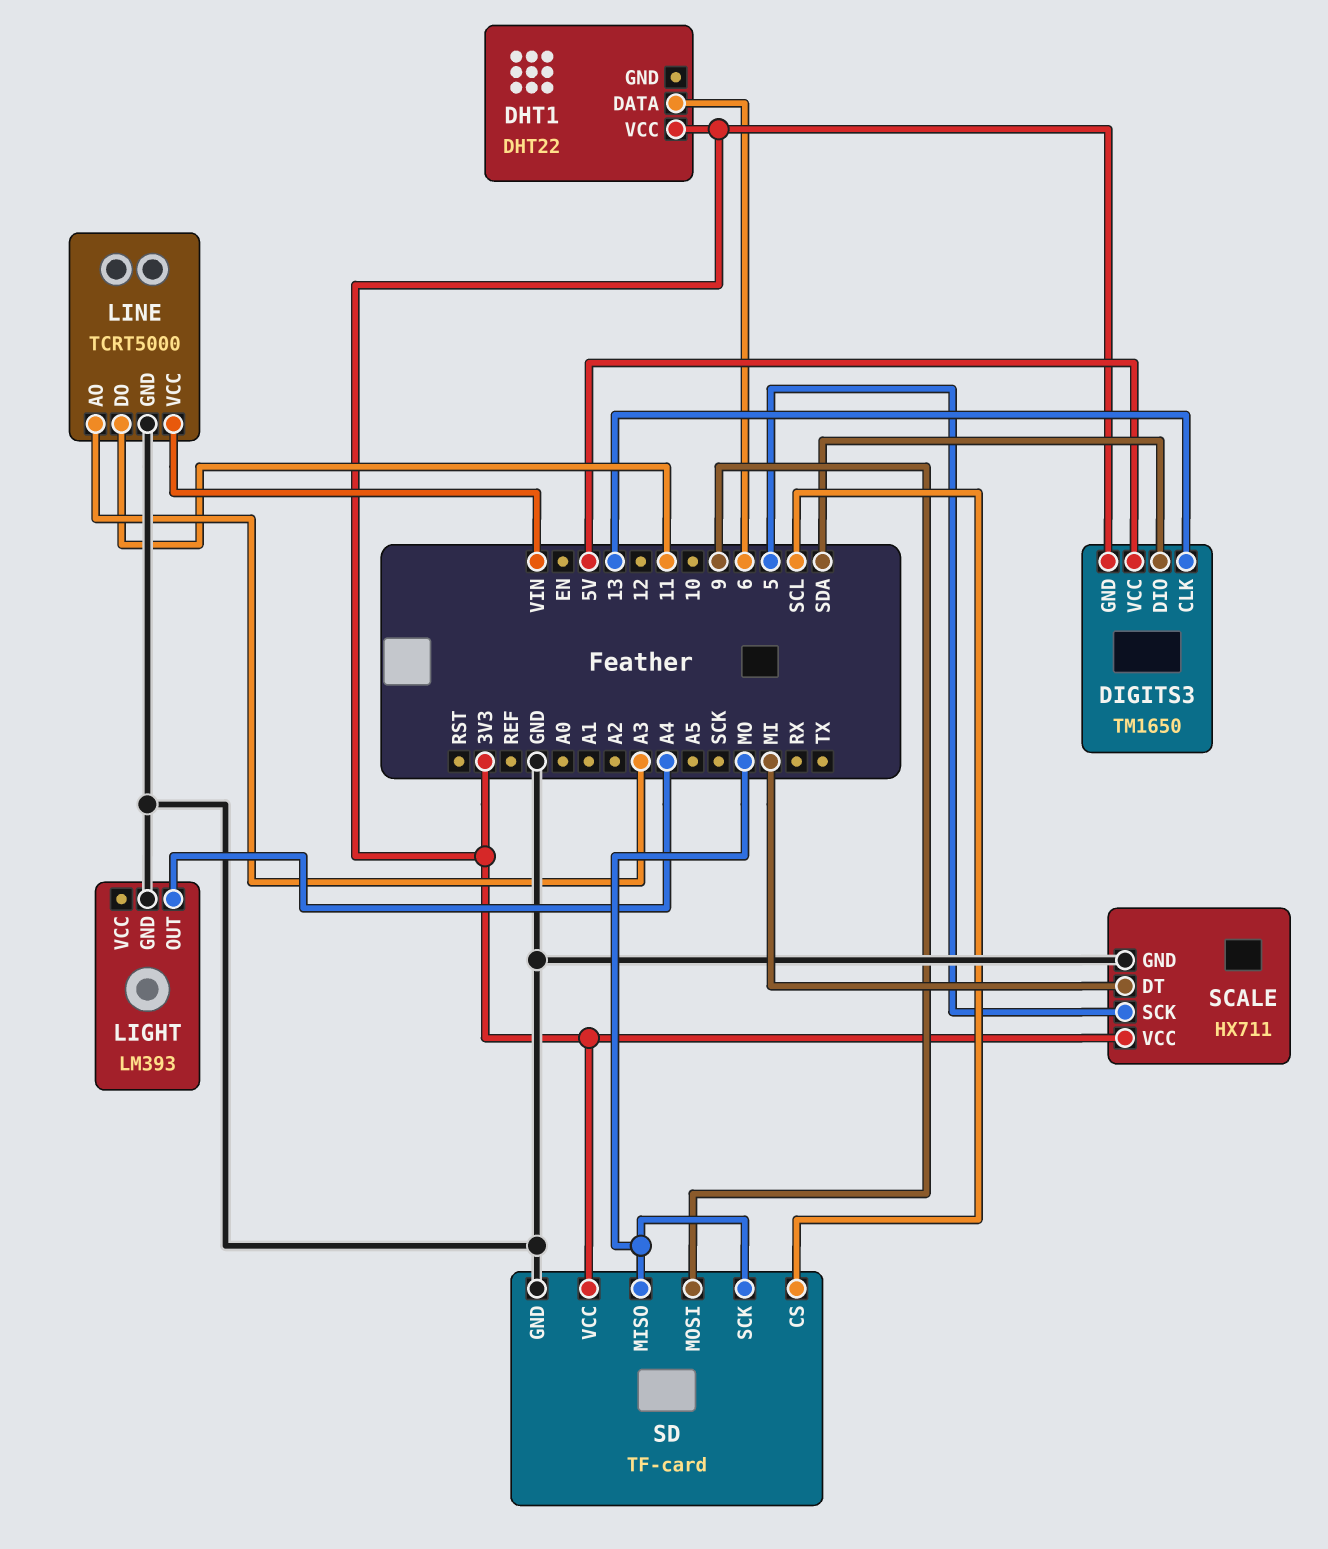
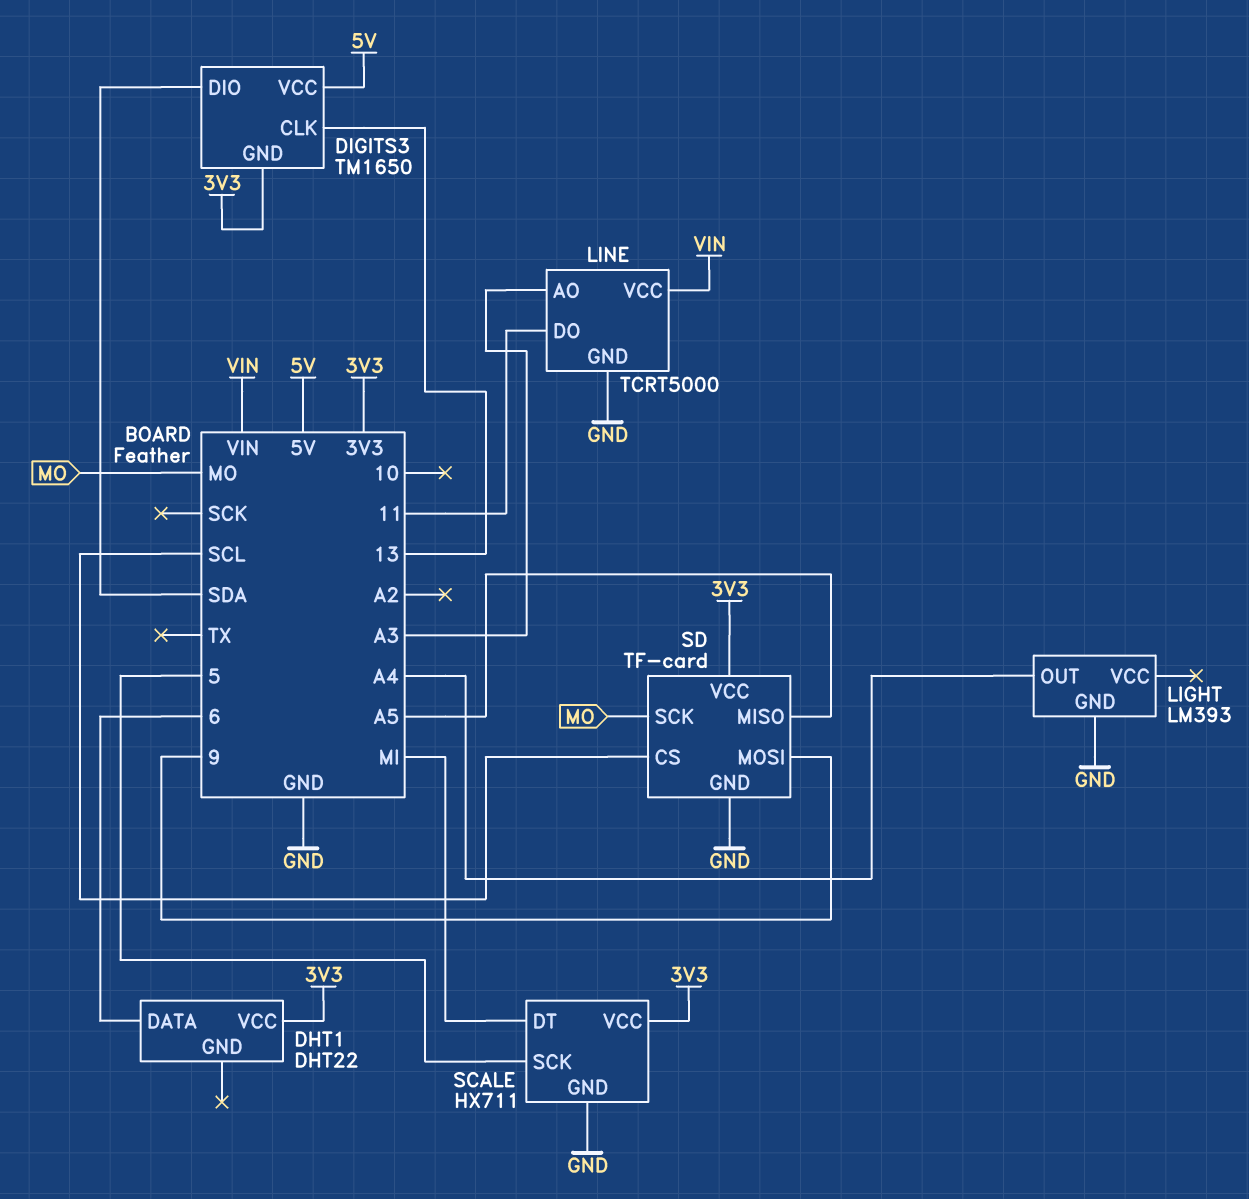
SD pin MISO: MO -> A5

